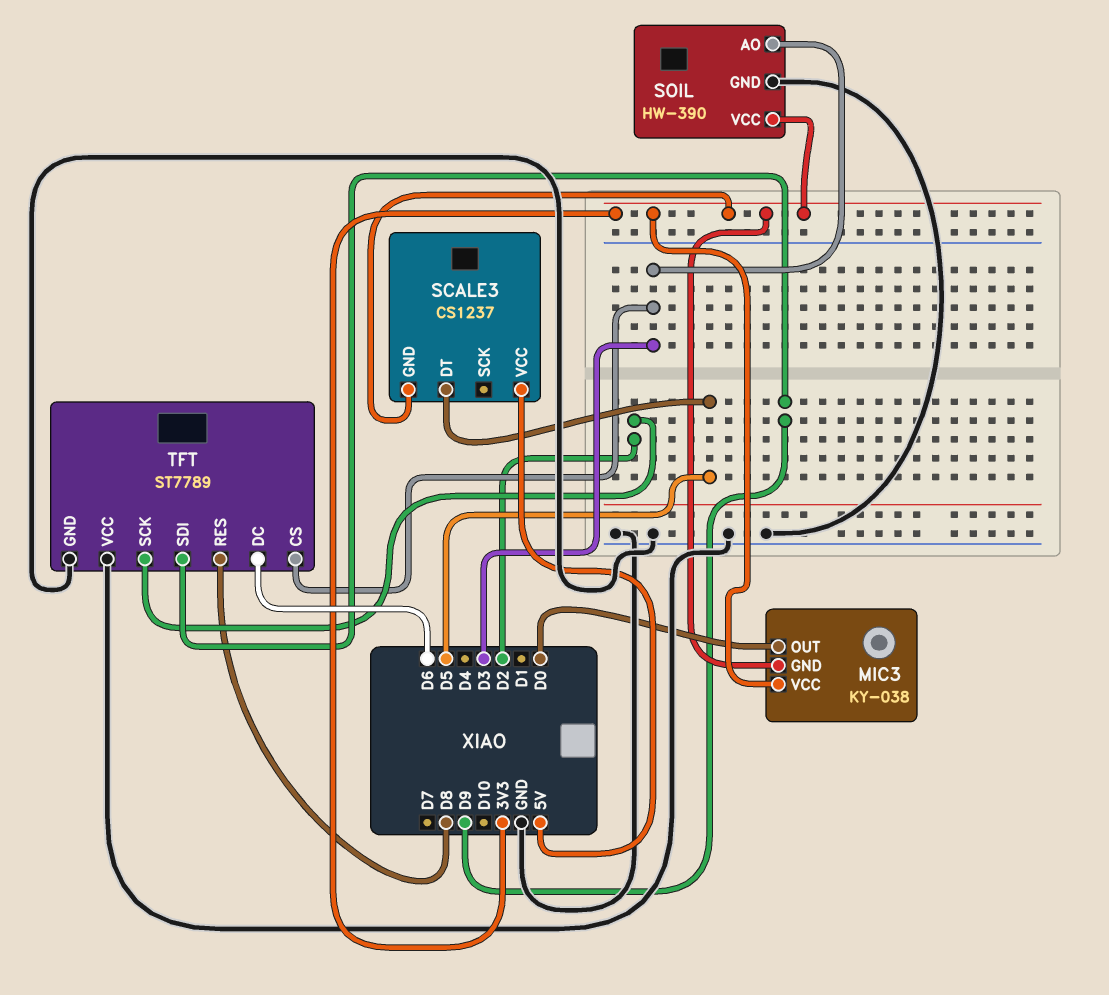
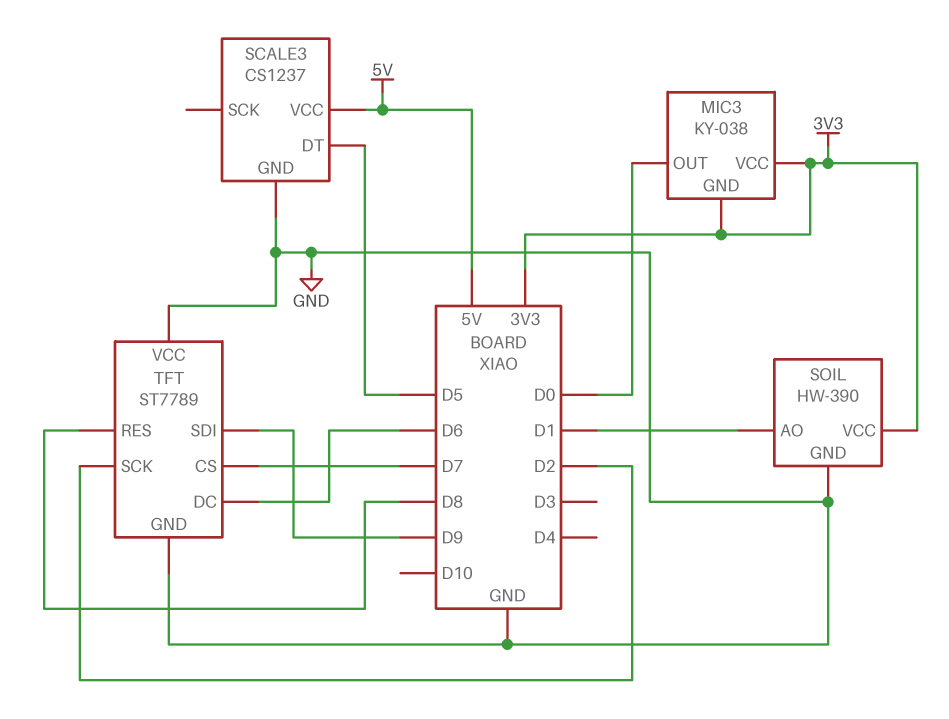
SCALE3 pin GND: 3V3 -> GND
SOIL pin AO: D3 -> D1
TFT pin CS: D3 -> D7

